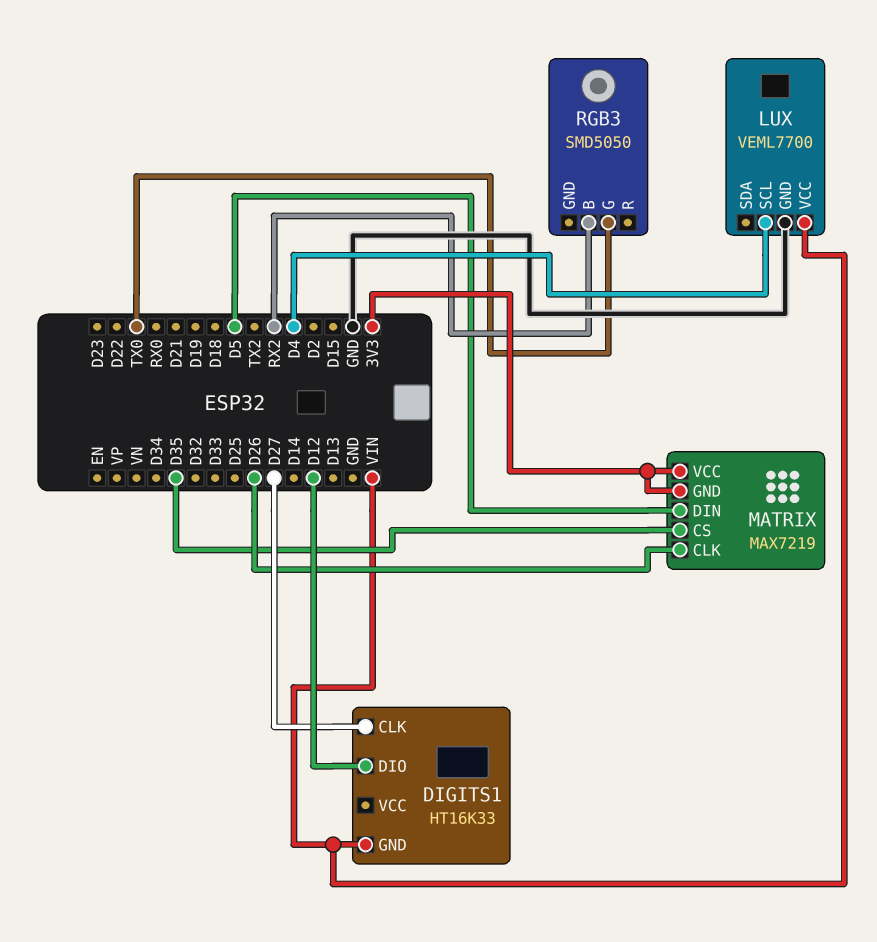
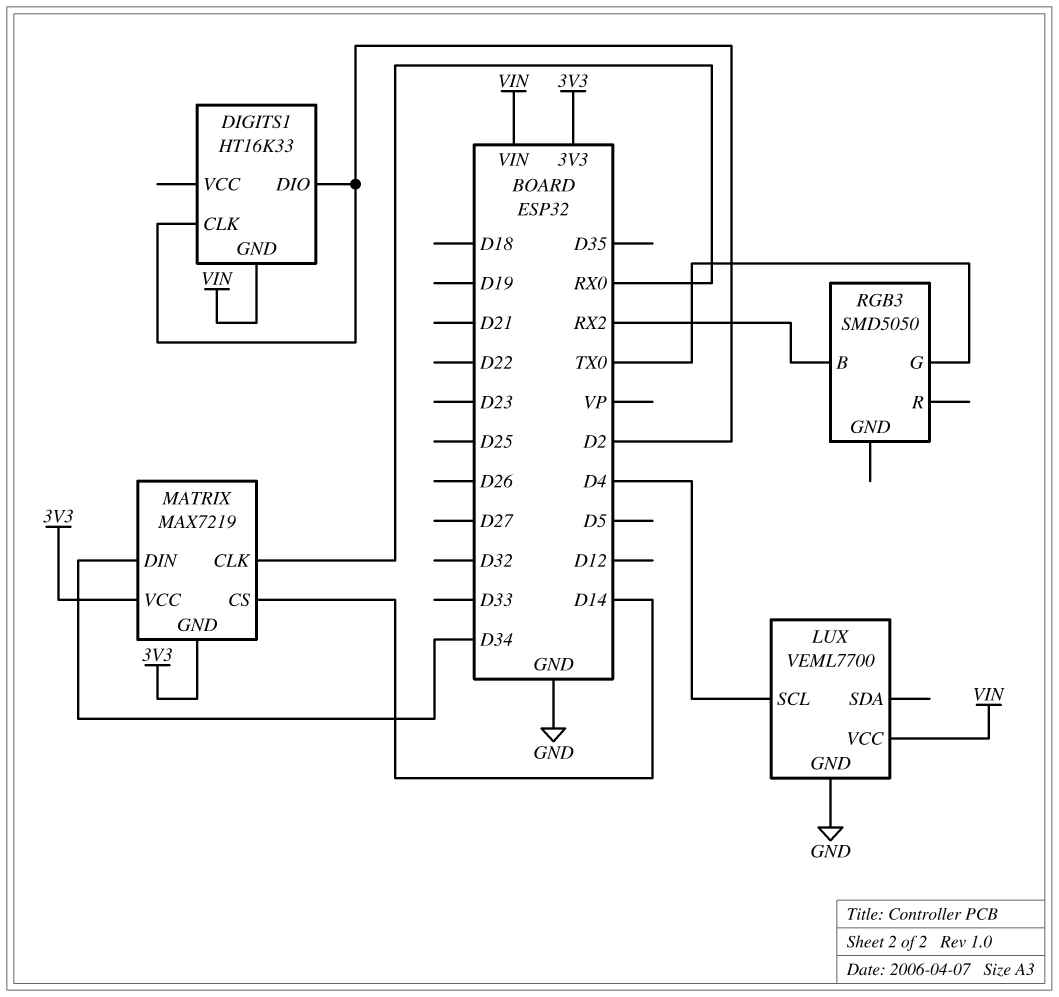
DIGITS1 pin CLK: D27 -> D2
DIGITS1 pin DIO: D12 -> D2
MATRIX pin CLK: D26 -> RX0
MATRIX pin CS: D35 -> D14
MATRIX pin DIN: D5 -> D34

